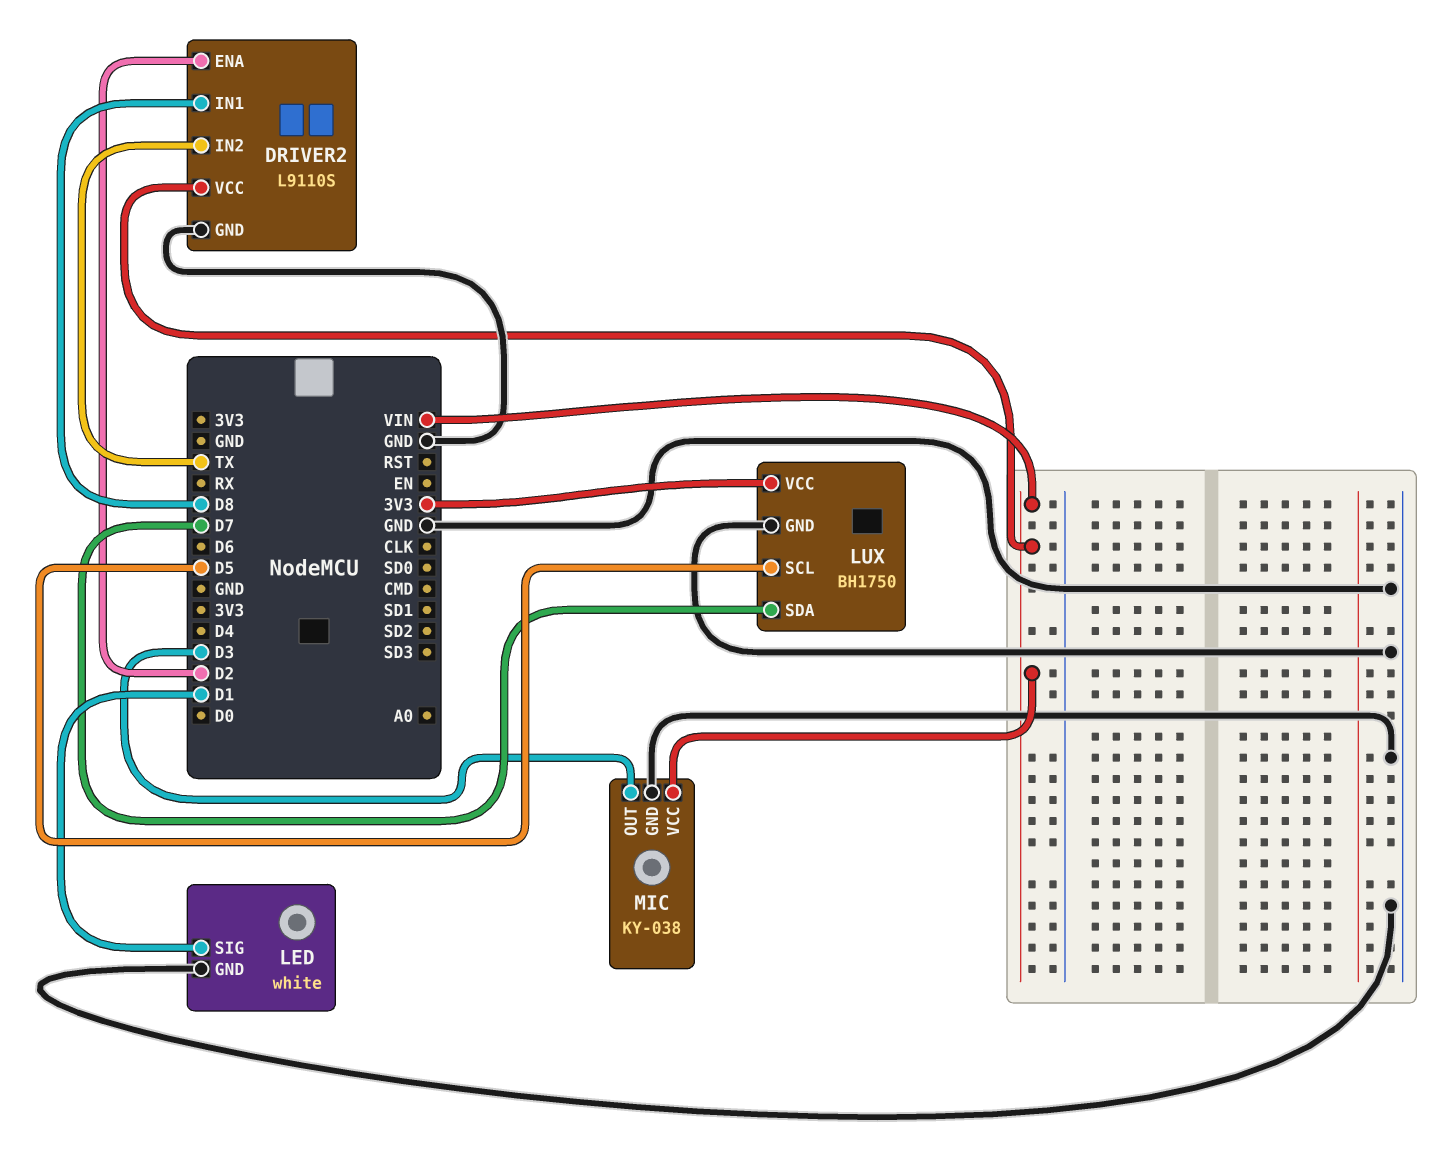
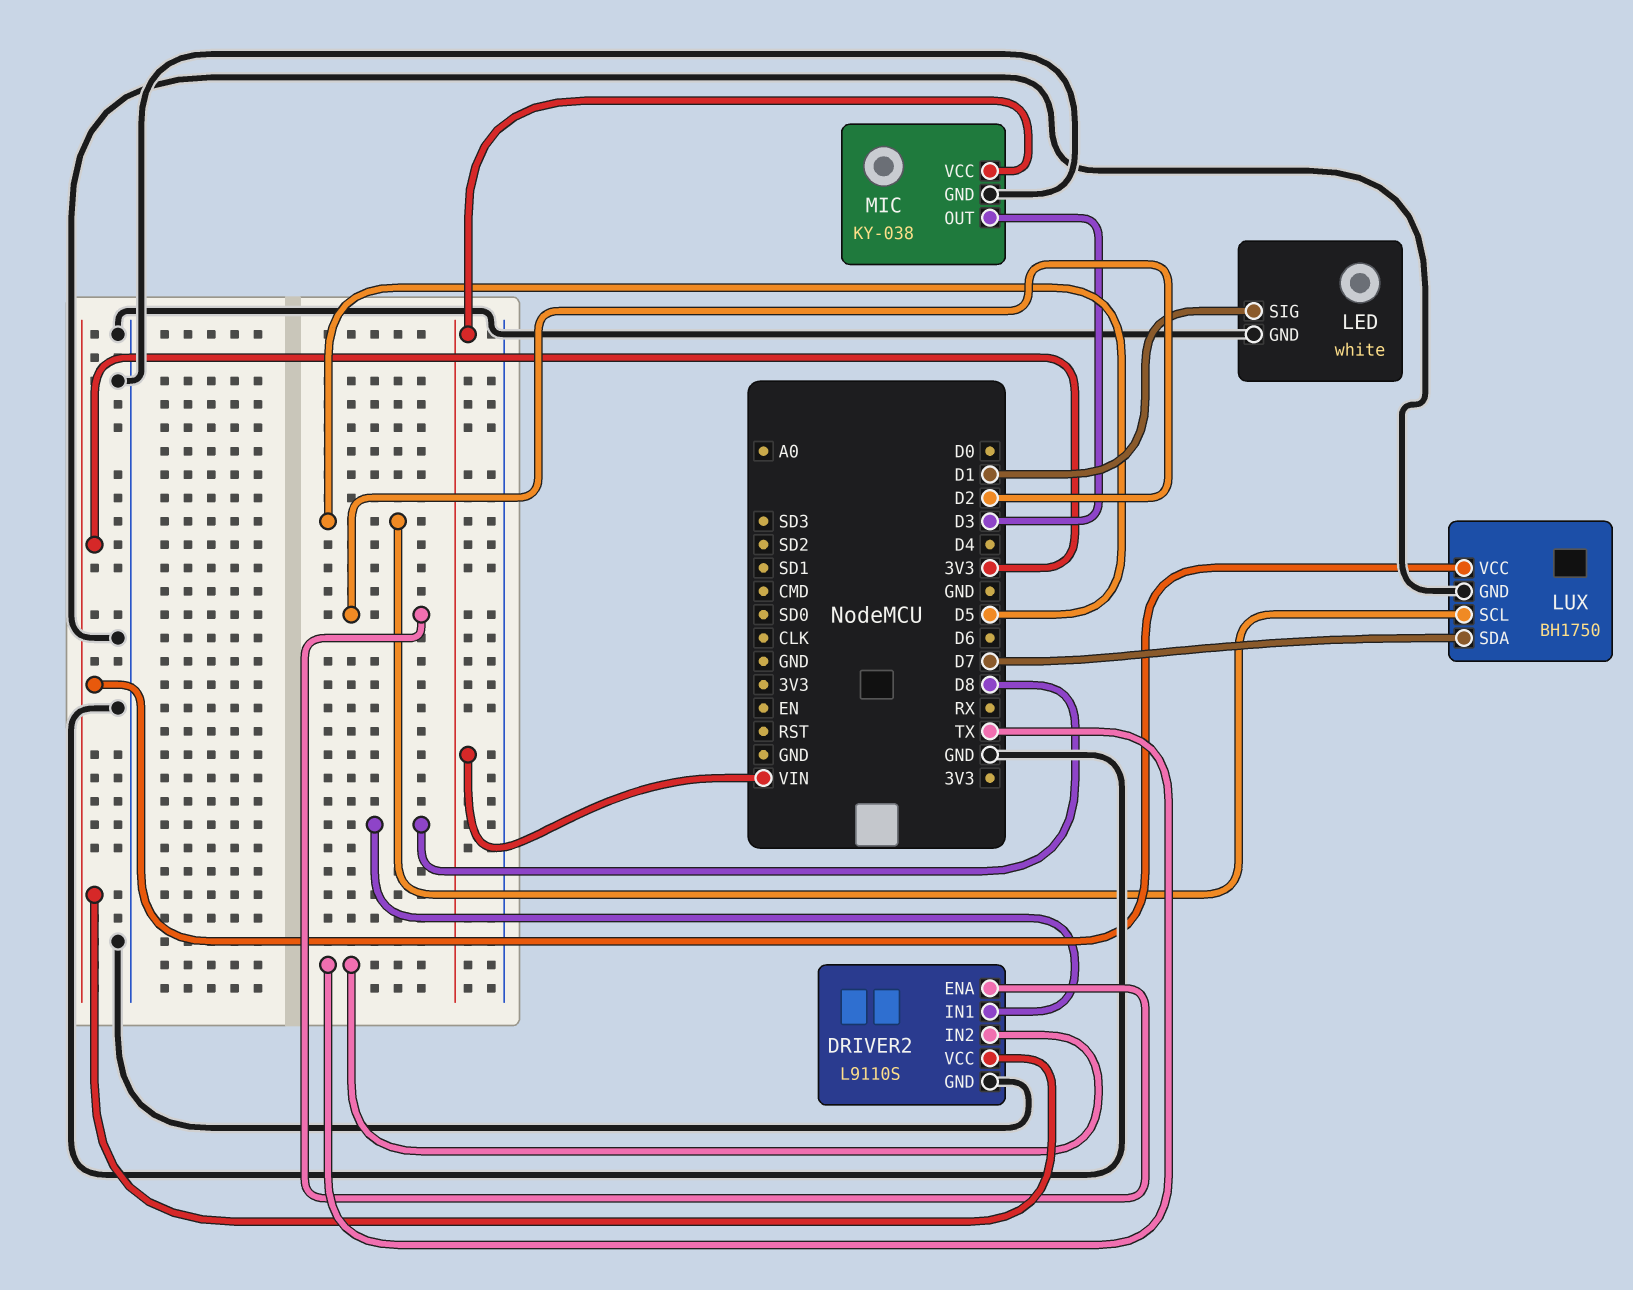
DRIVER2 pin VCC: VIN -> 3V3

